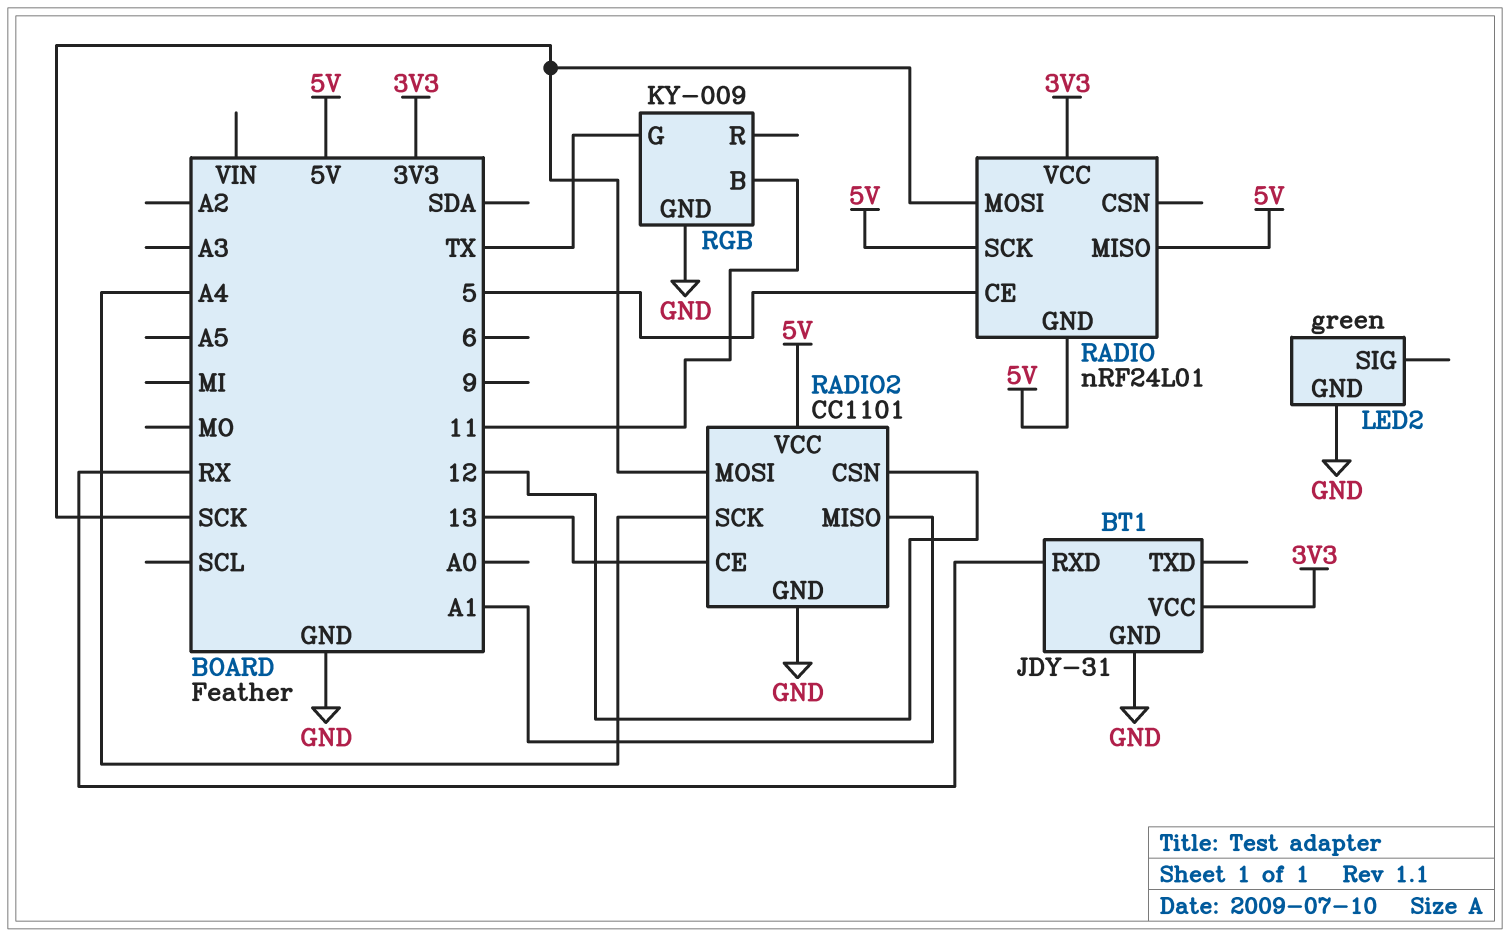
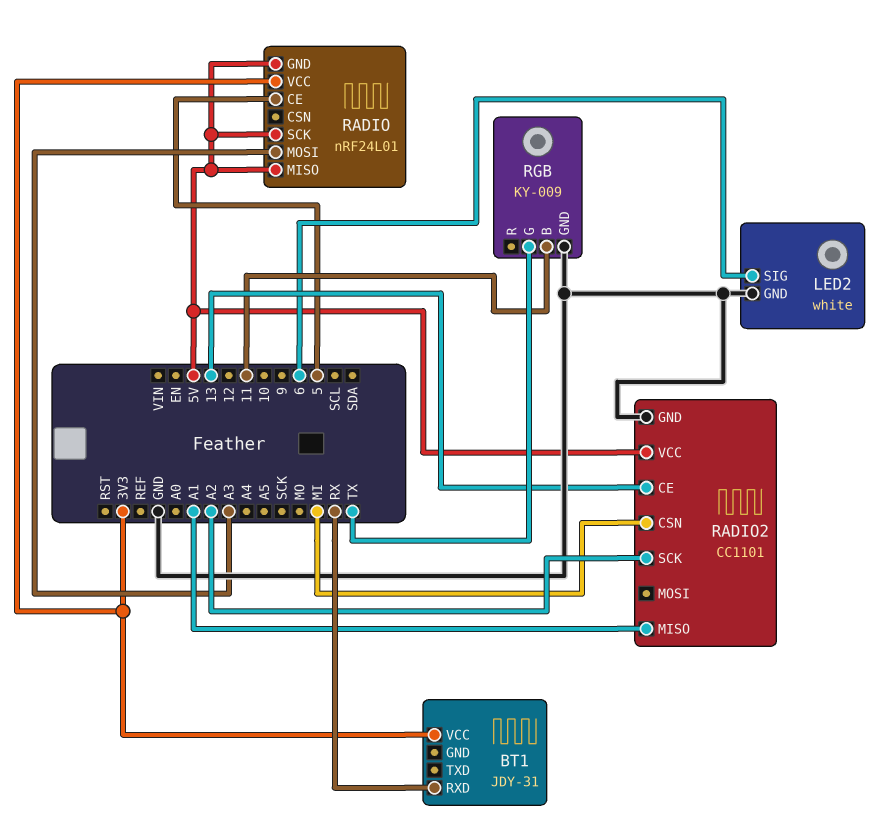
BT1 pin GND: GND -> none
LED2: green -> white
LED2 pin SIG: none -> 6
RADIO pin MOSI: SCK -> A3
RADIO2 pin CSN: 12 -> MI
RADIO2 pin MOSI: SCK -> none
RADIO2 pin SCK: A4 -> A2

